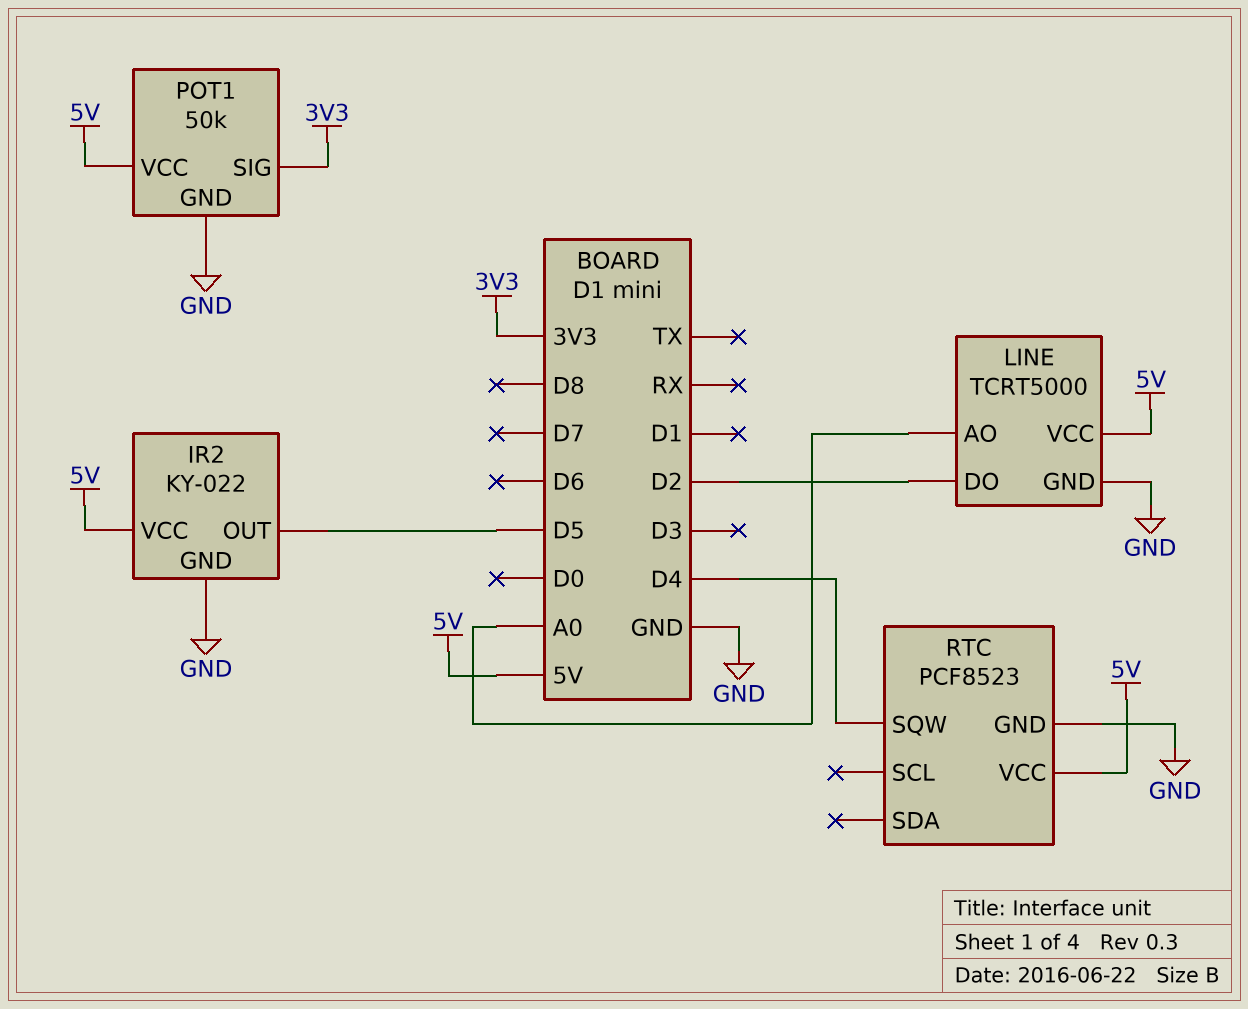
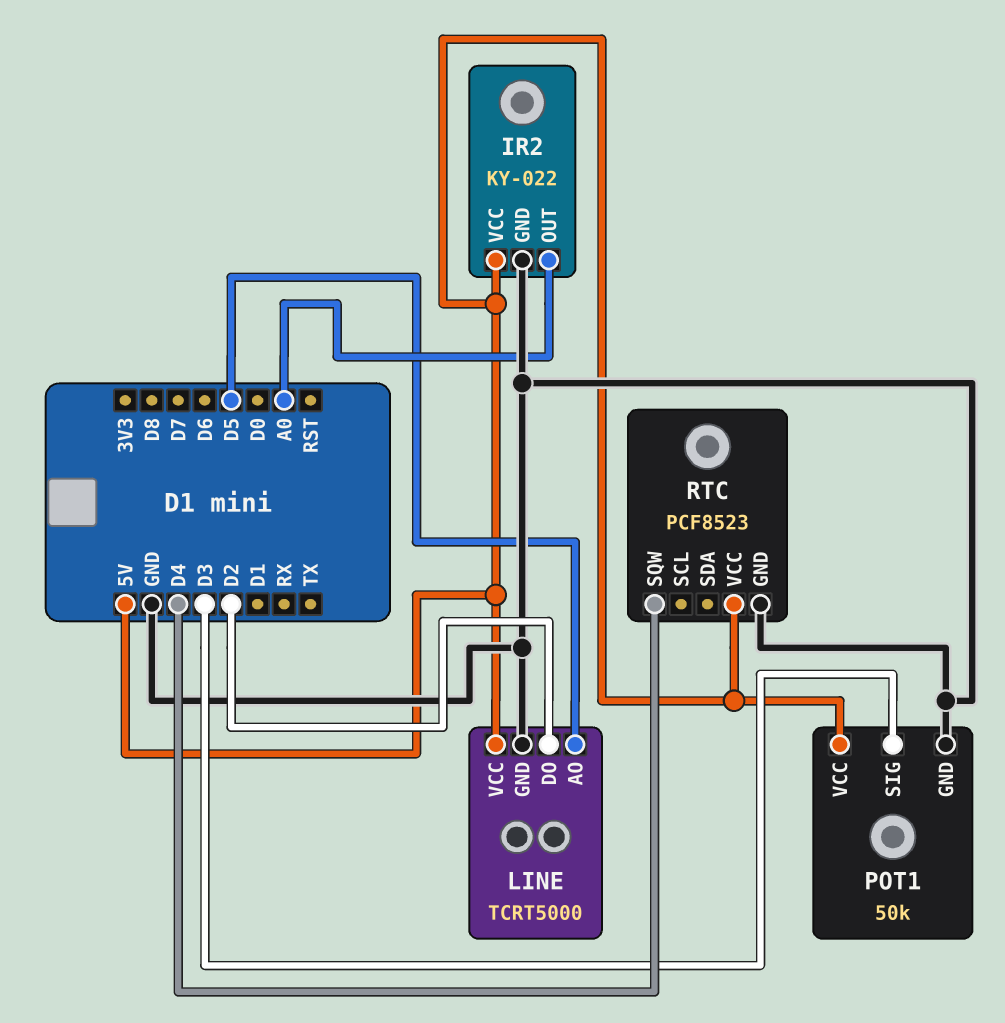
IR2 pin OUT: D5 -> A0
LINE pin AO: A0 -> D5
POT1 pin SIG: 3V3 -> D3

